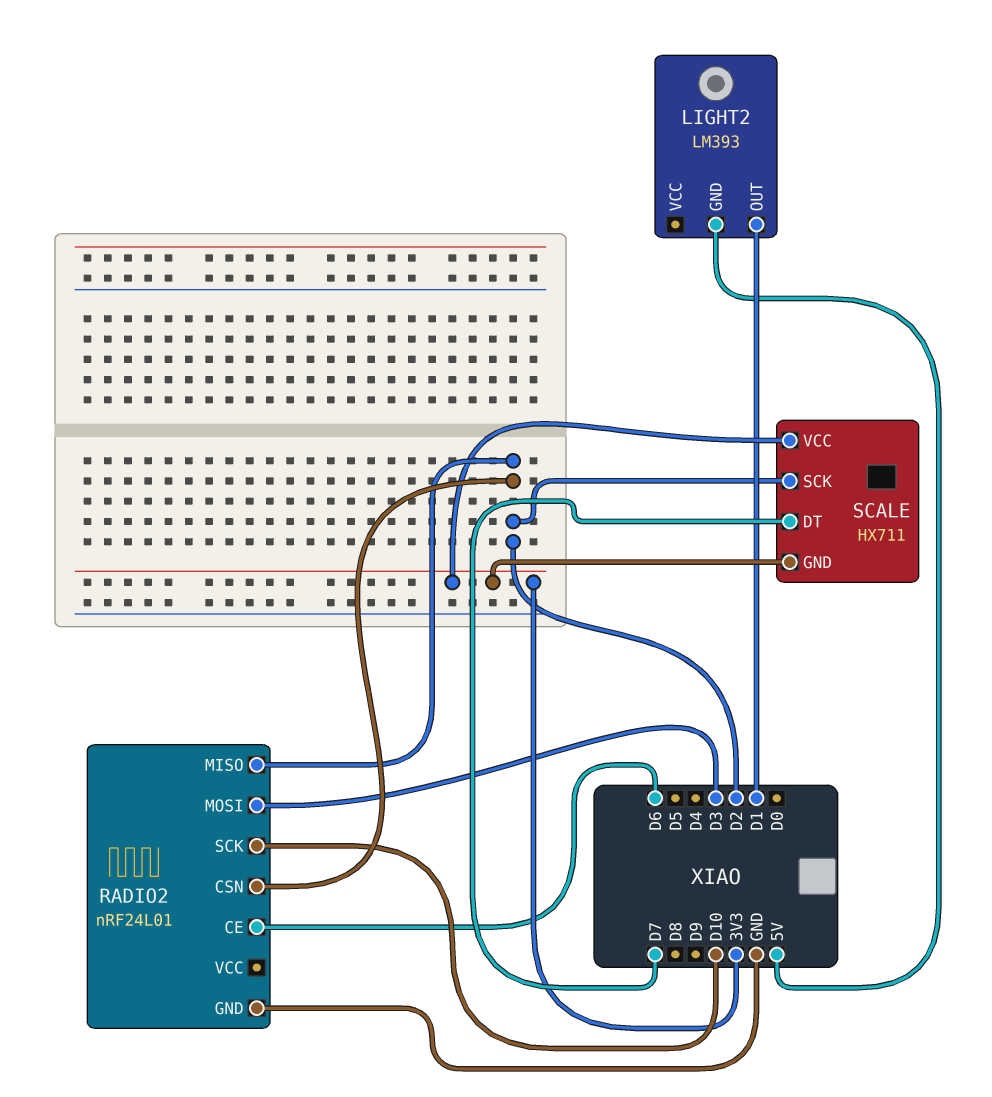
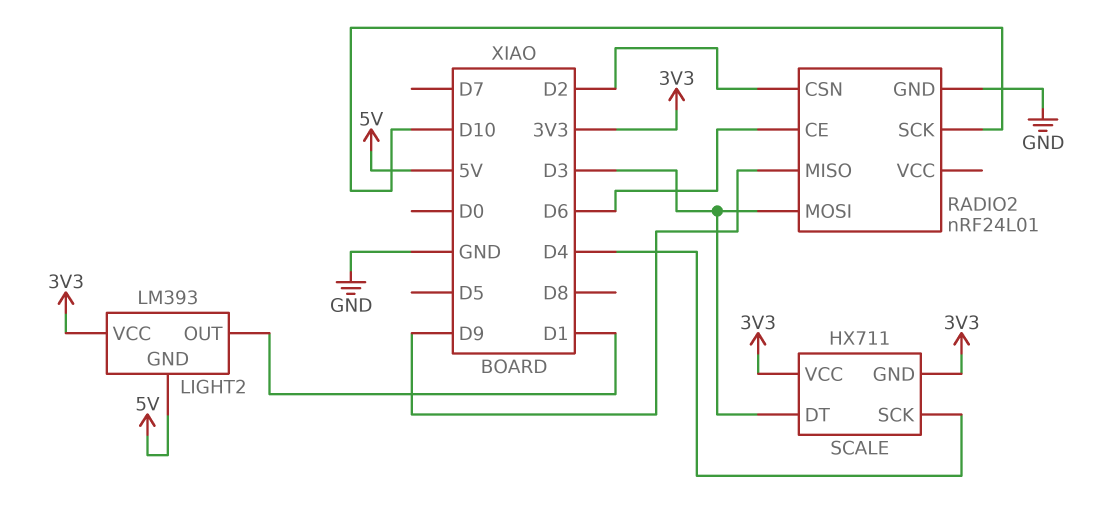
LIGHT2 pin VCC: none -> 3V3
RADIO2 pin MISO: D2 -> D9
SCALE pin DT: D7 -> D3
SCALE pin SCK: D2 -> D4

